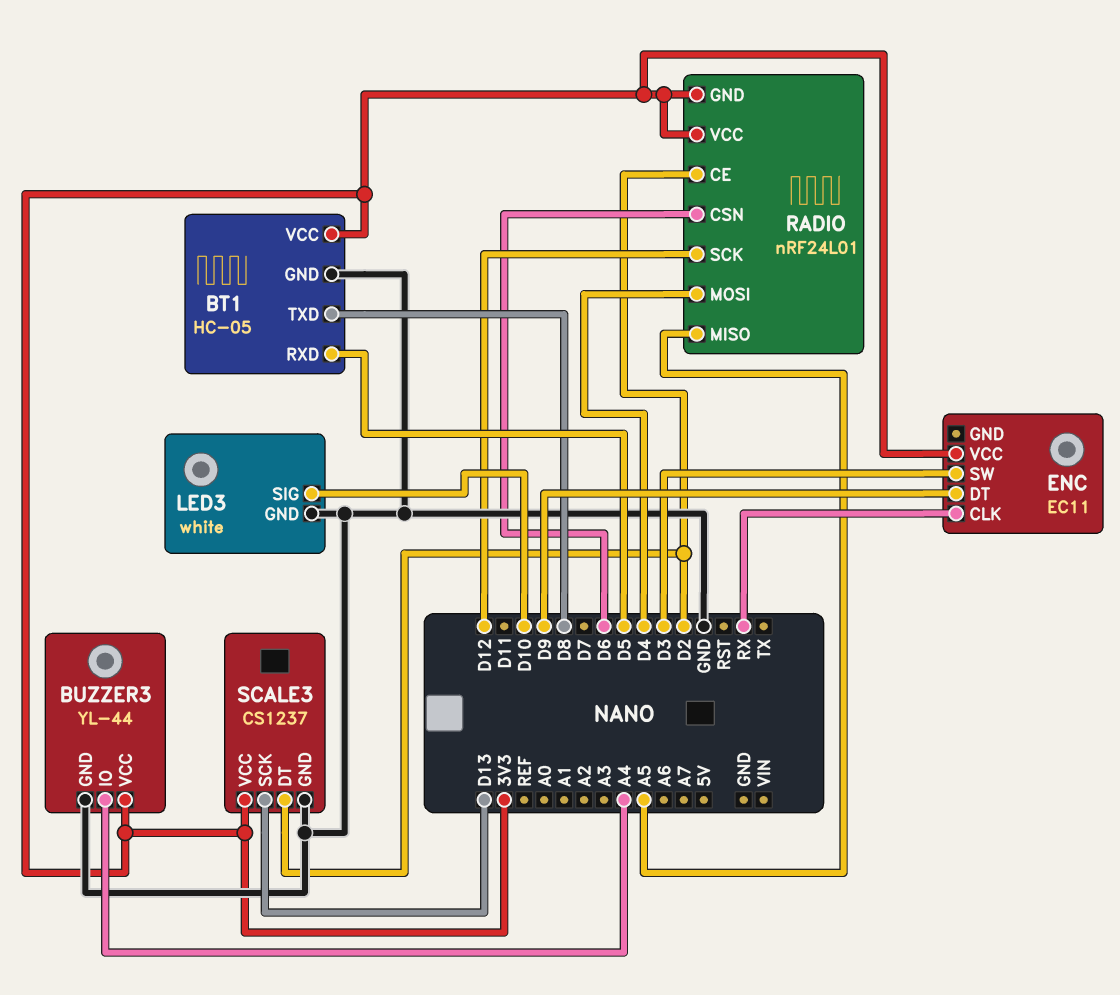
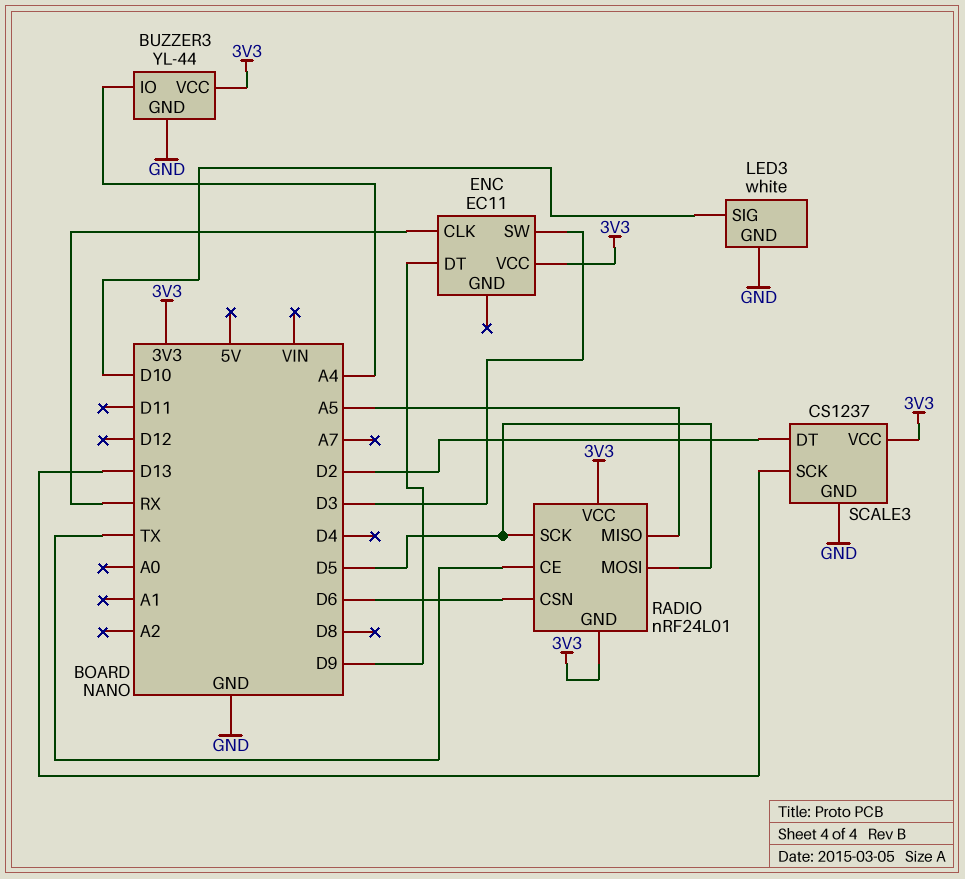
BT1: HC-05 -> none
BT1 pin GND: GND -> none
BT1 pin RXD: D5 -> none
BT1 pin TXD: D8 -> none
BT1 pin VCC: 3V3 -> none
RADIO pin CE: D2 -> TX
RADIO pin MOSI: D4 -> D5
RADIO pin SCK: D12 -> D5

